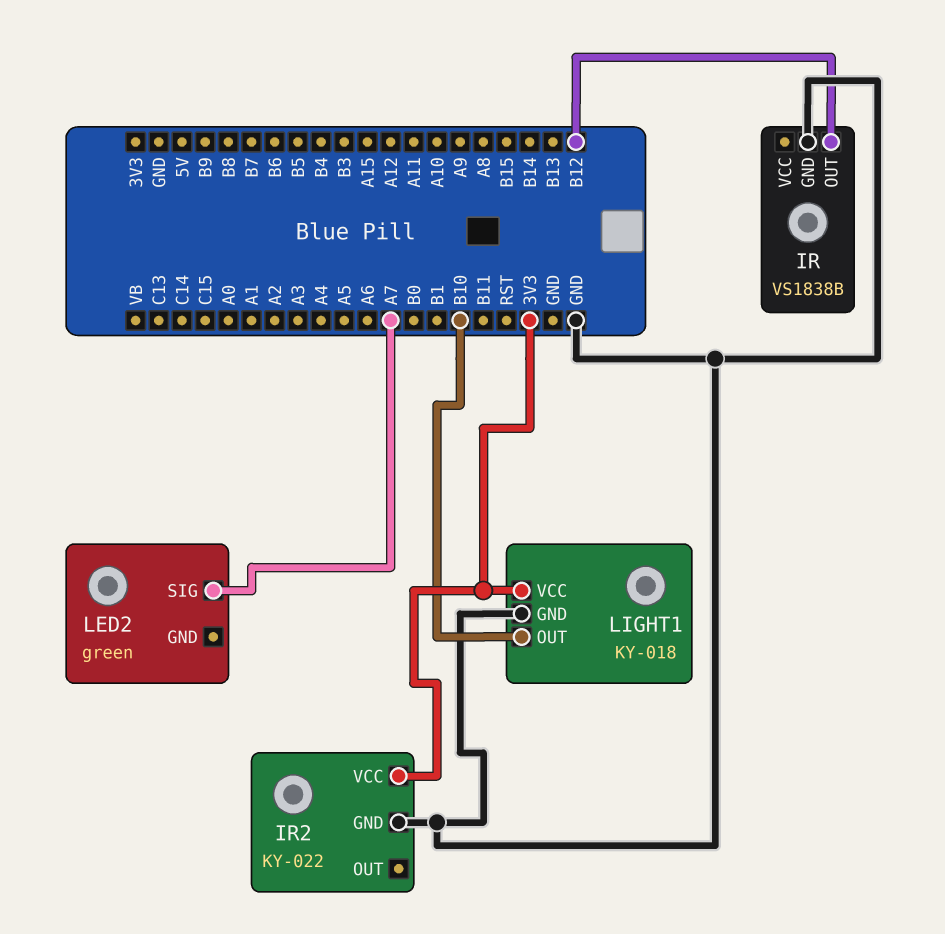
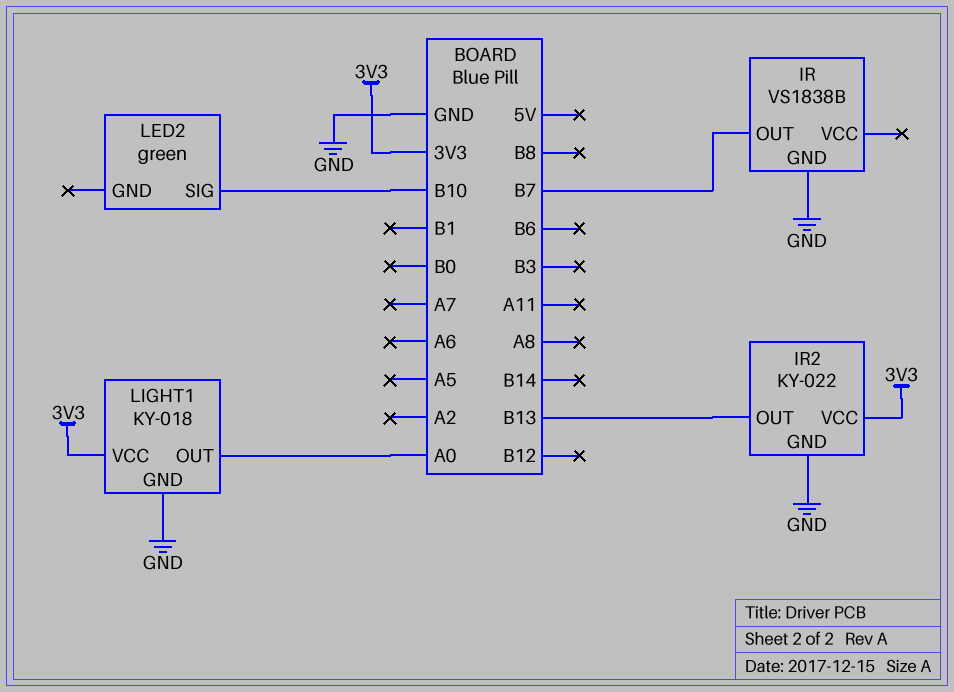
IR pin OUT: B12 -> B7
IR2 pin OUT: none -> B13
LED2 pin SIG: A7 -> B10
LIGHT1 pin OUT: B10 -> A0

